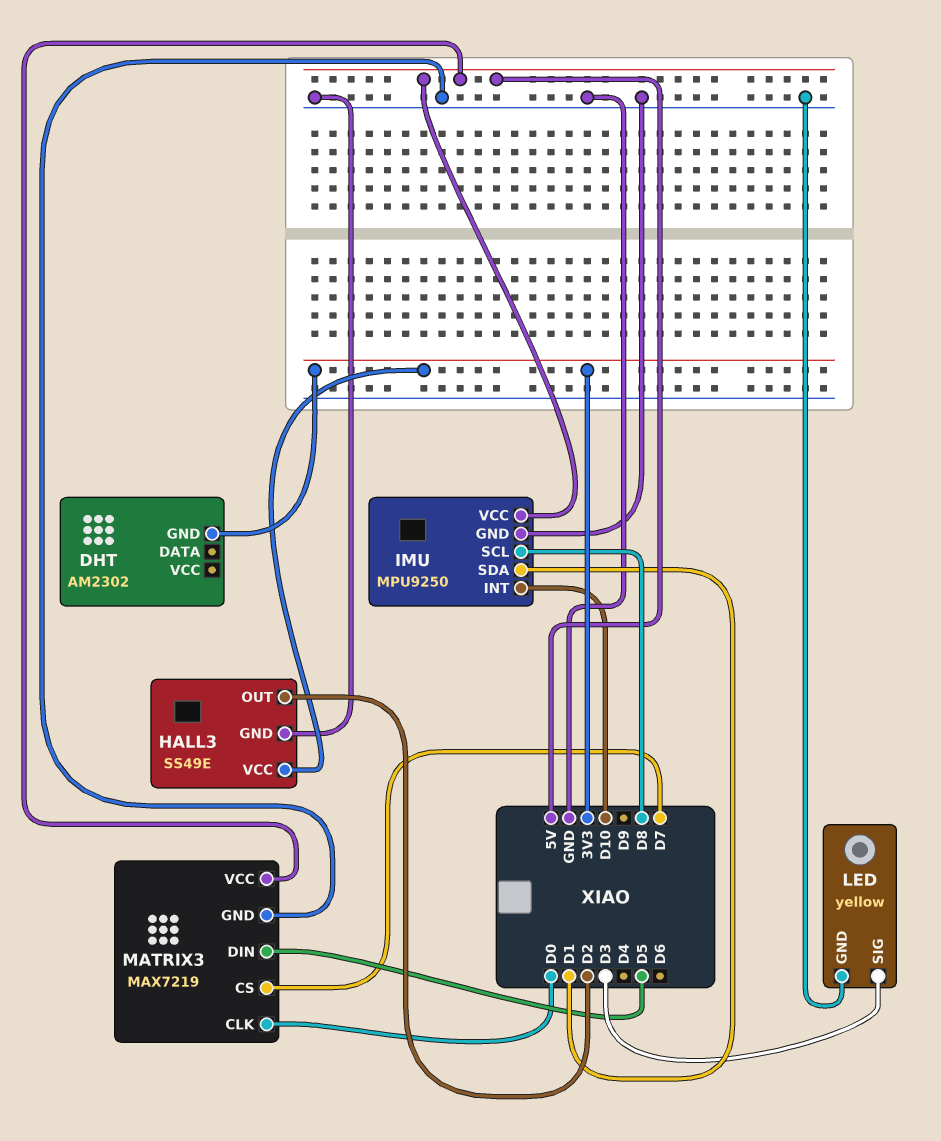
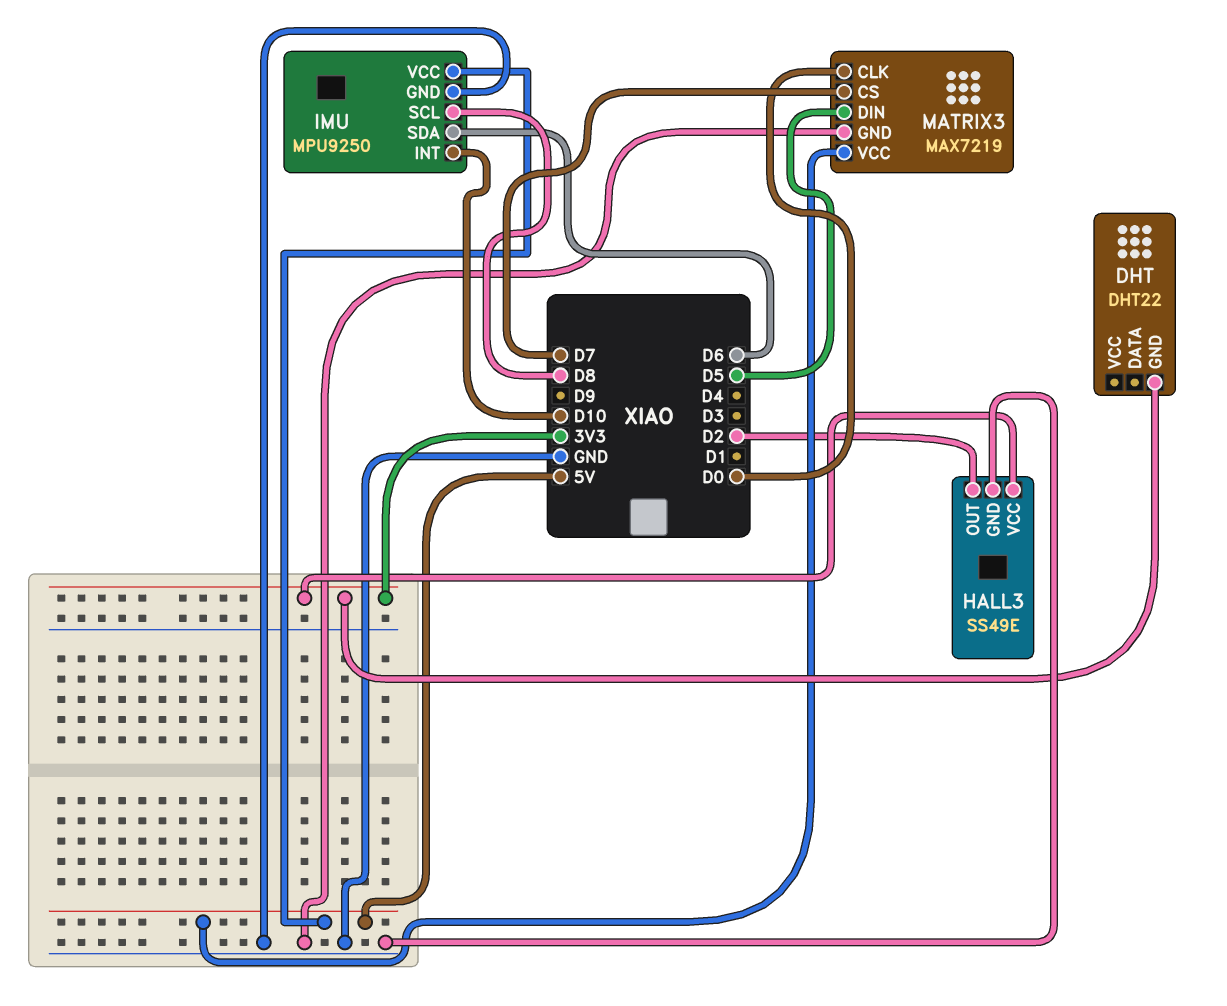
DHT: AM2302 -> DHT22
IMU pin SDA: D1 -> D6
LED: yellow -> none
LED pin GND: GND -> none
LED pin SIG: D3 -> none

